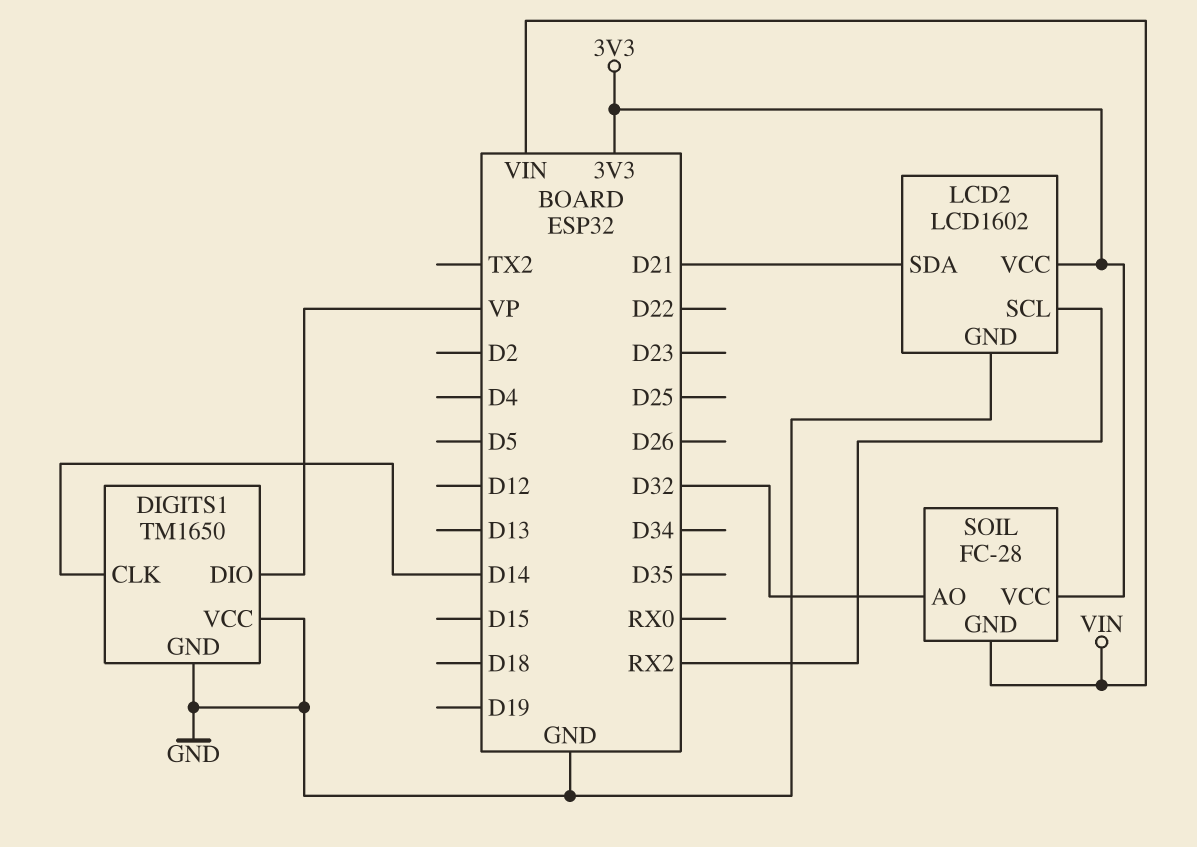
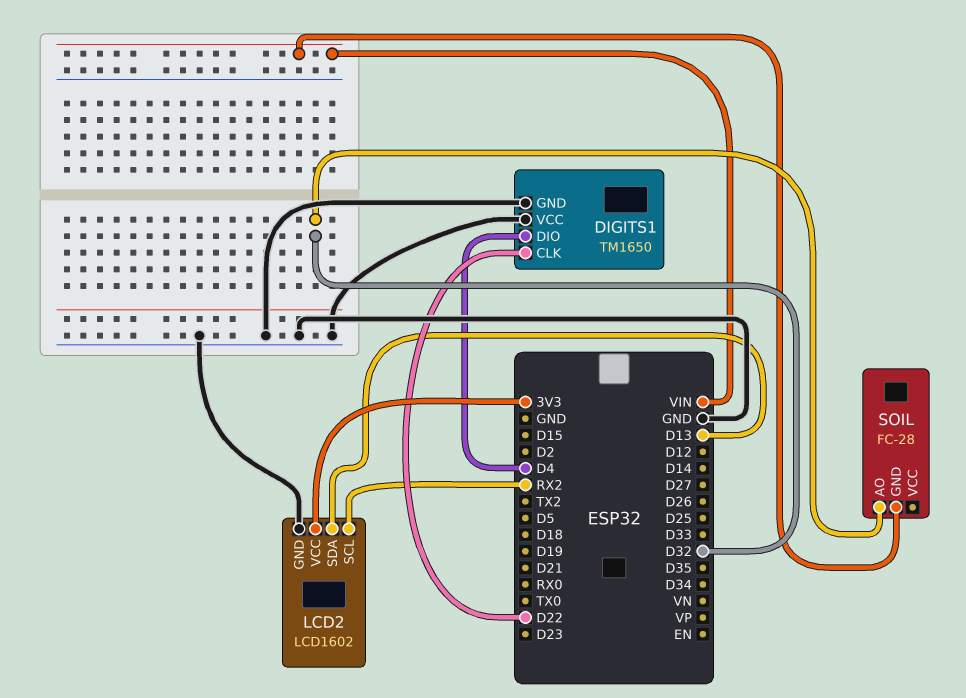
DIGITS1 pin CLK: D14 -> D22
DIGITS1 pin DIO: VP -> D4
LCD2 pin SDA: D21 -> D13
SOIL pin VCC: 3V3 -> none

